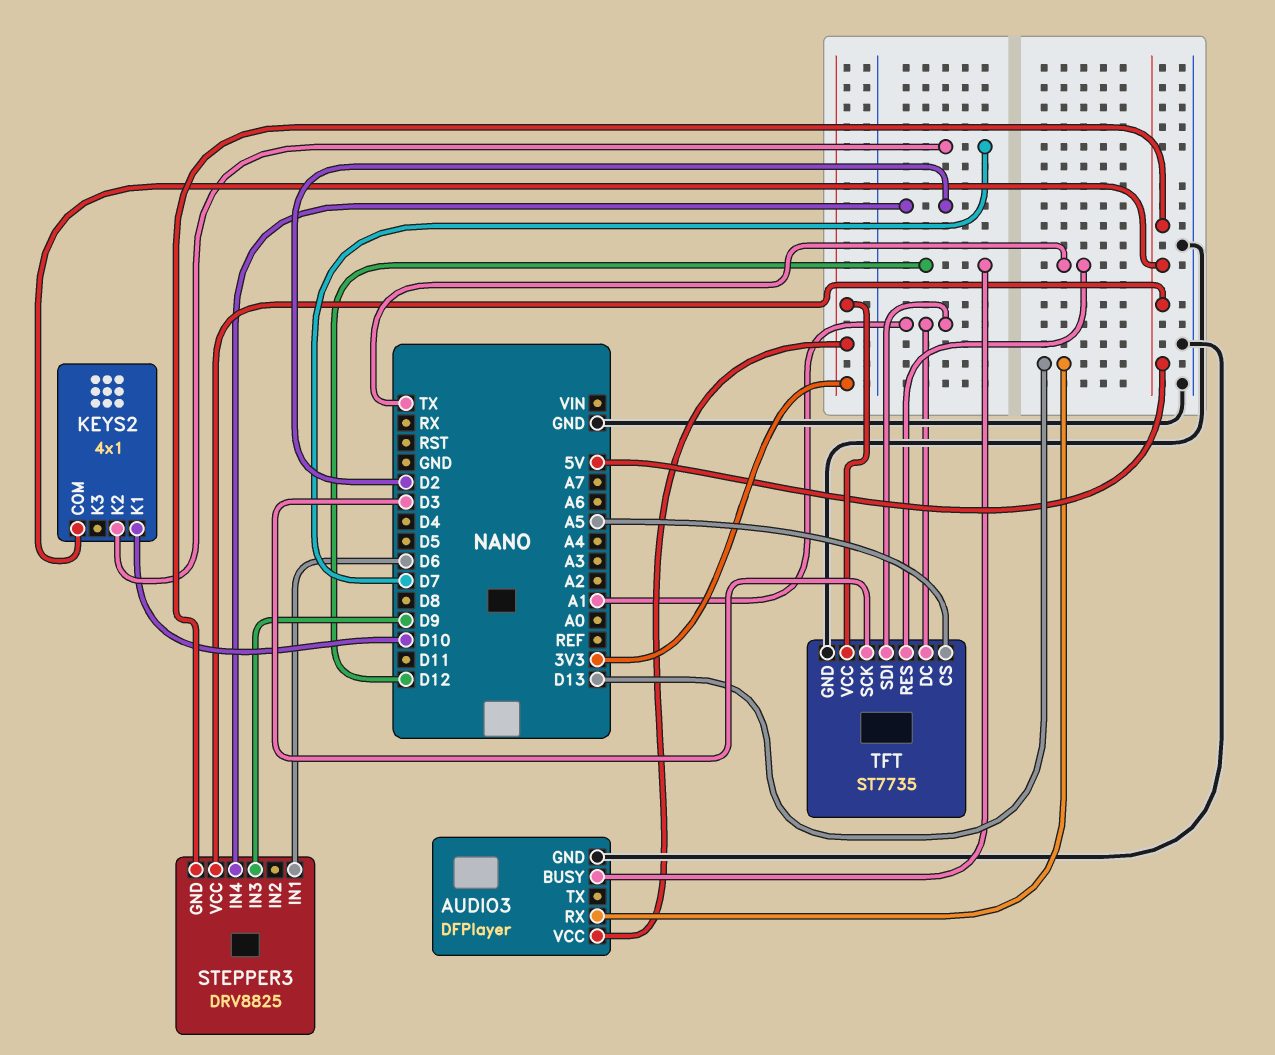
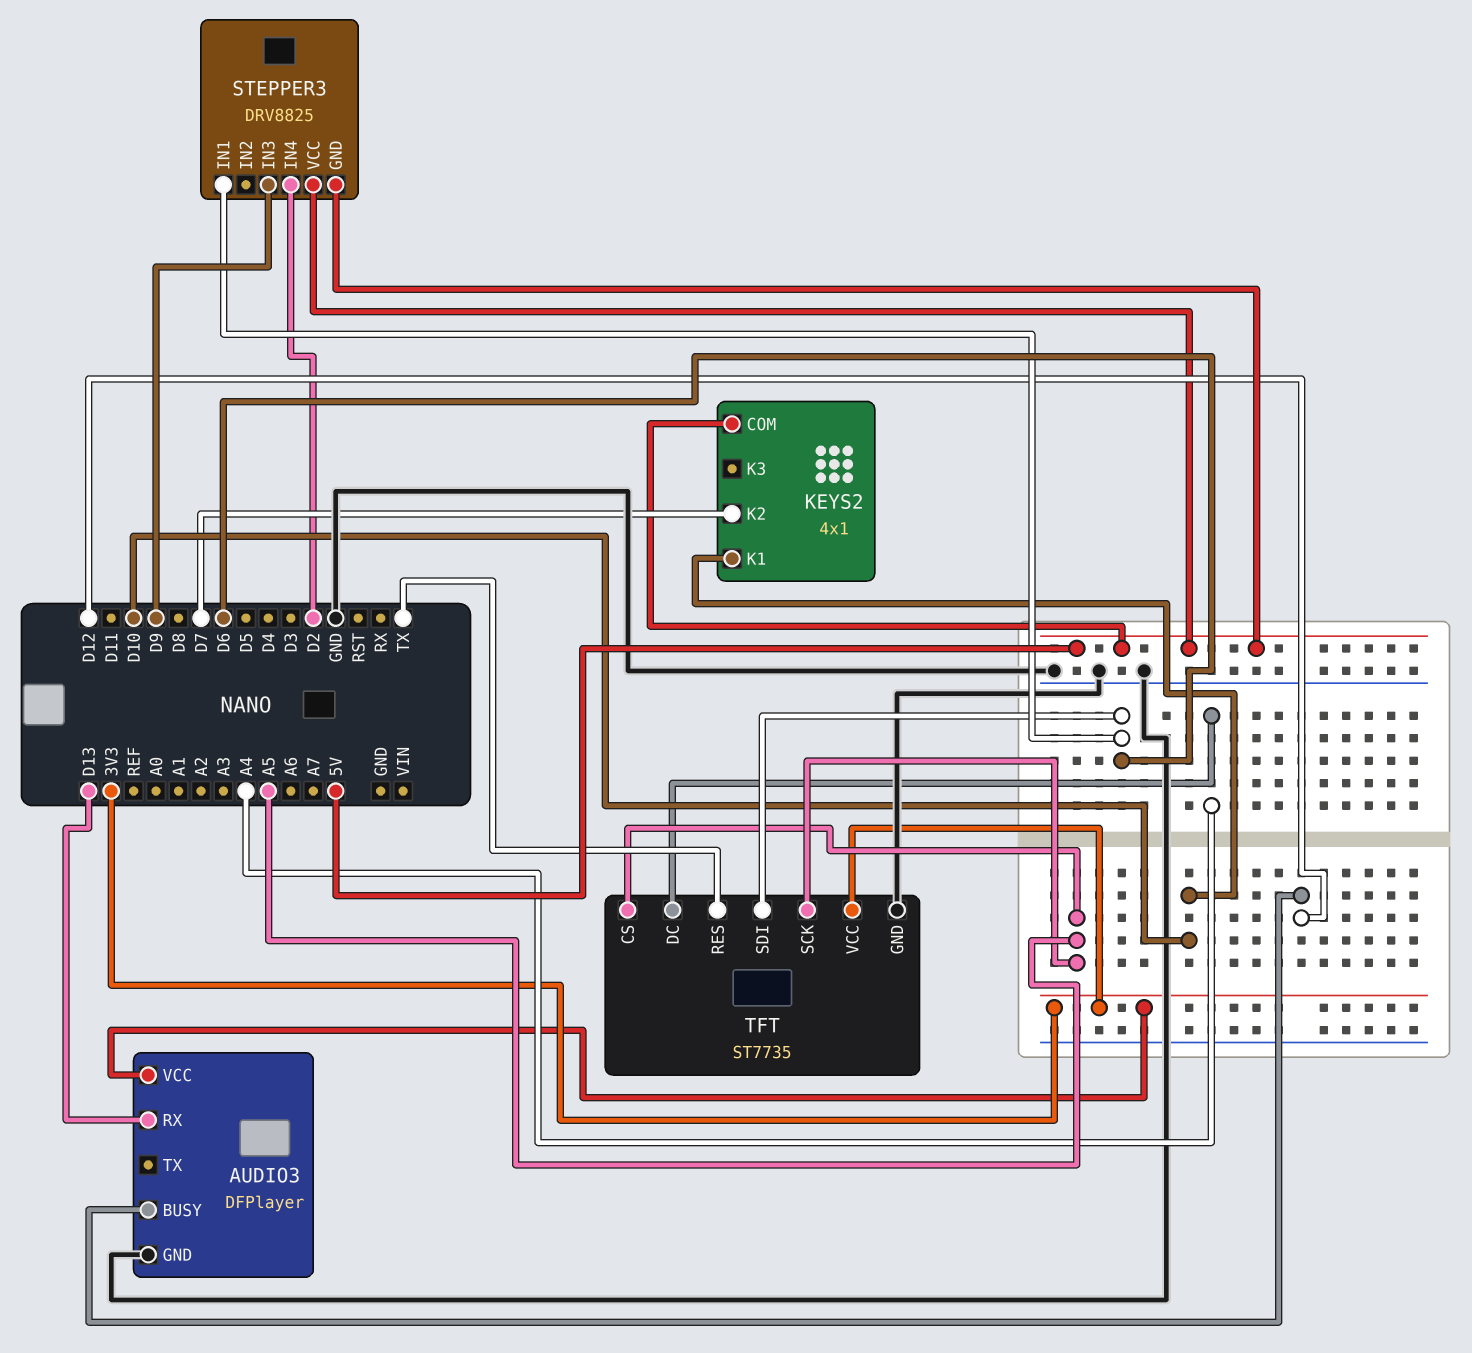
TFT pin DC: A1 -> A4
TFT pin SCK: D3 -> A5
TFT pin SDI: A1 -> D6

